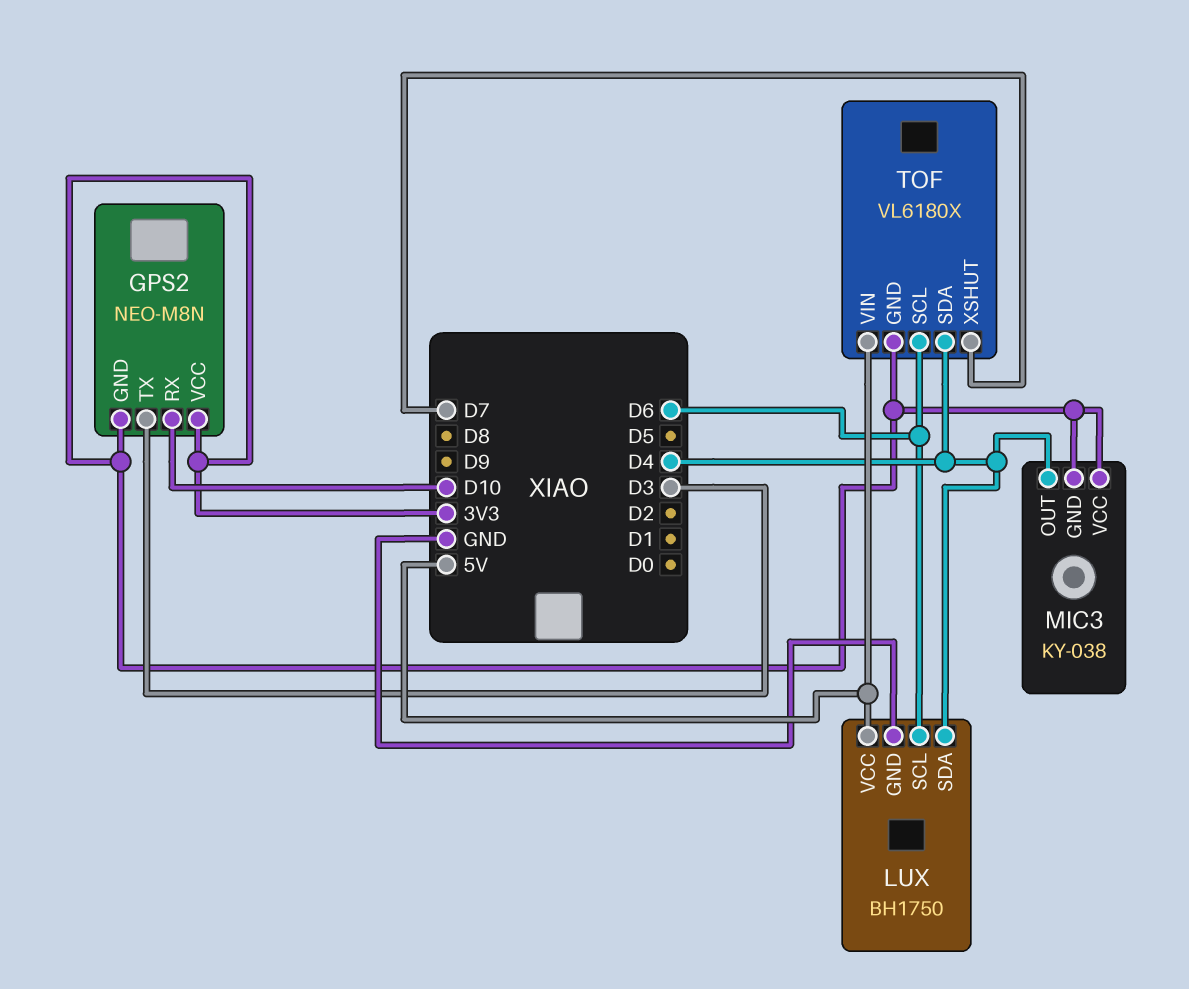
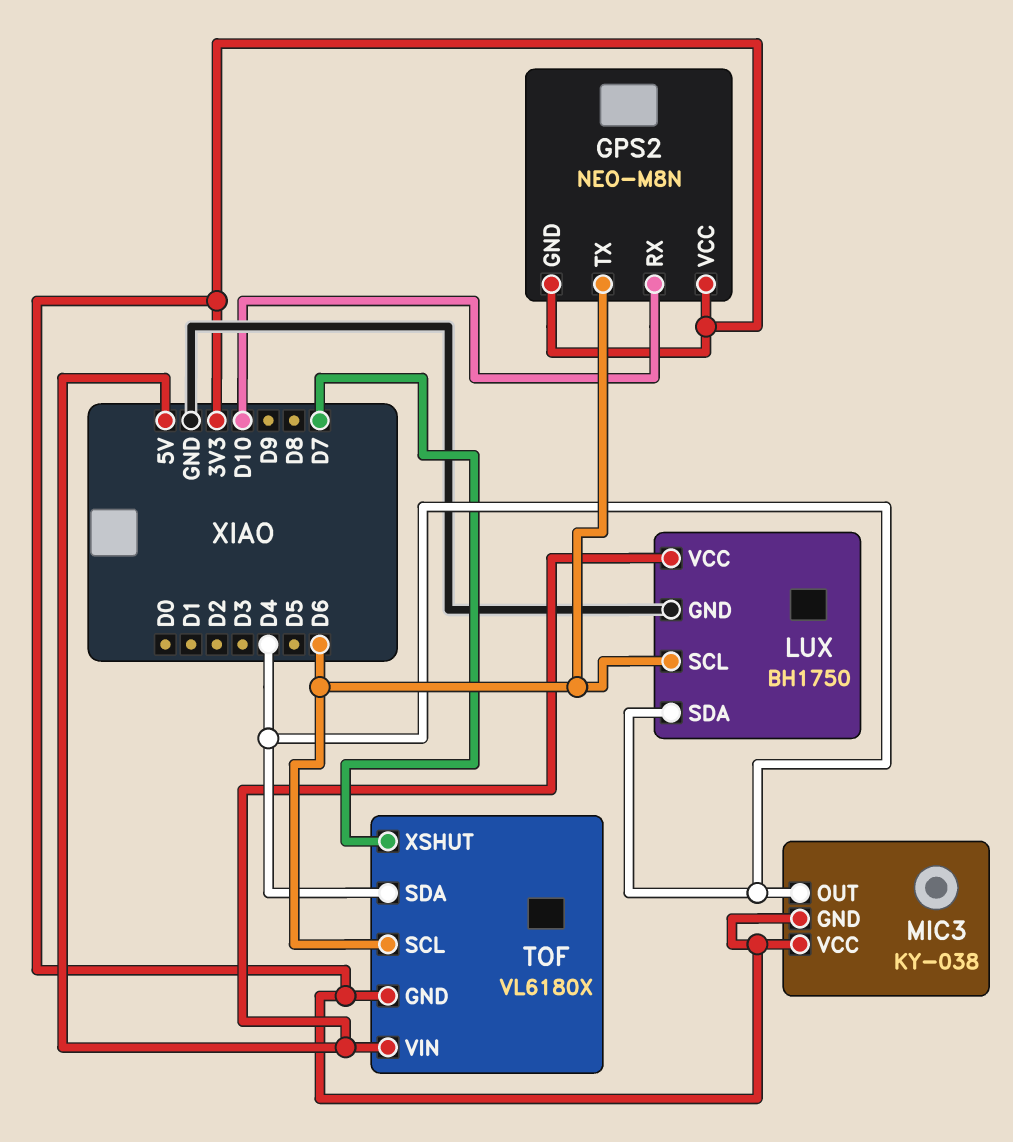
GPS2 pin TX: D3 -> D6

